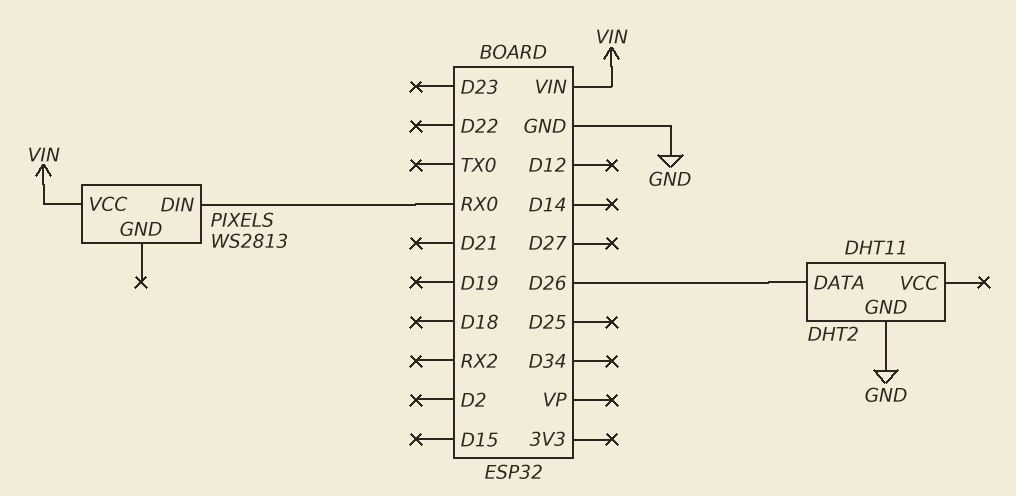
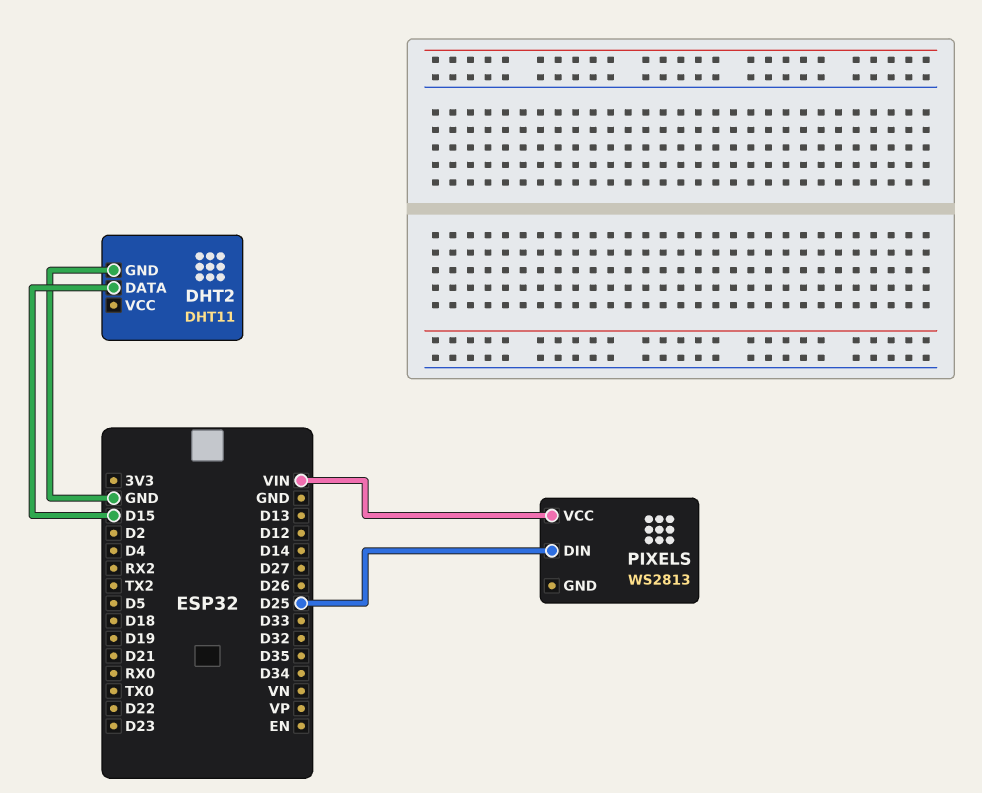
DHT2 pin DATA: D26 -> D15
PIXELS pin DIN: RX0 -> D25

